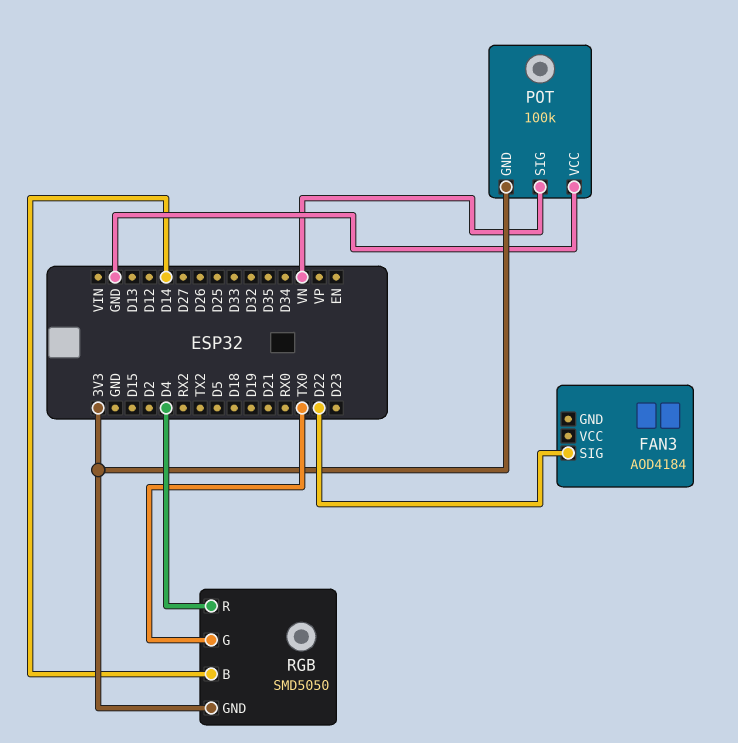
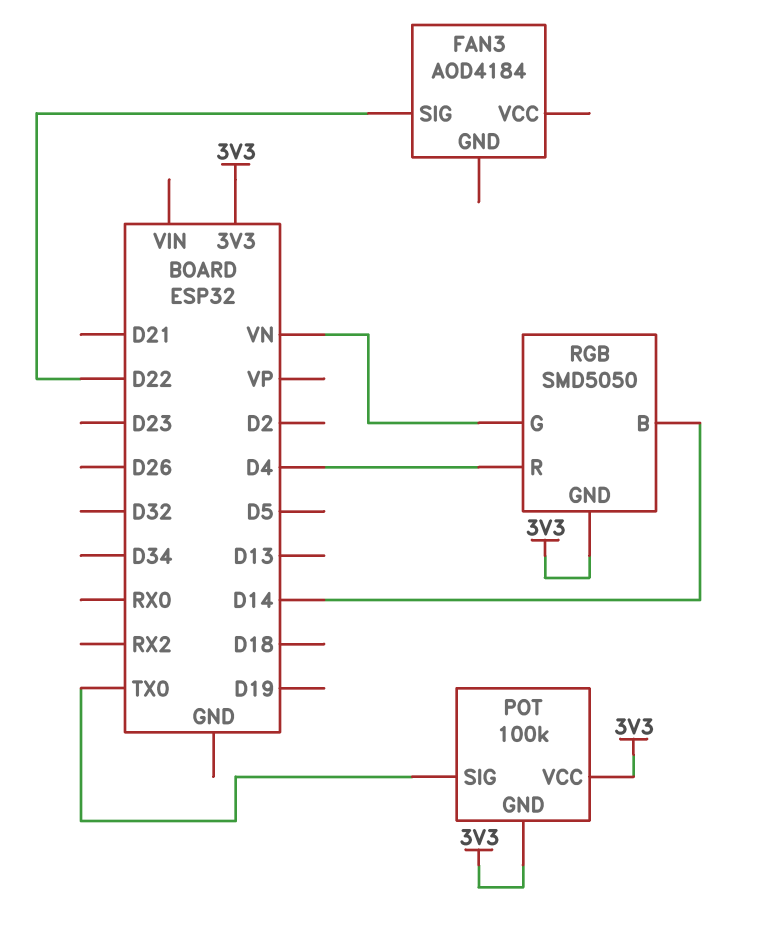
POT pin SIG: VN -> TX0
POT pin VCC: GND -> 3V3
RGB pin G: TX0 -> VN

